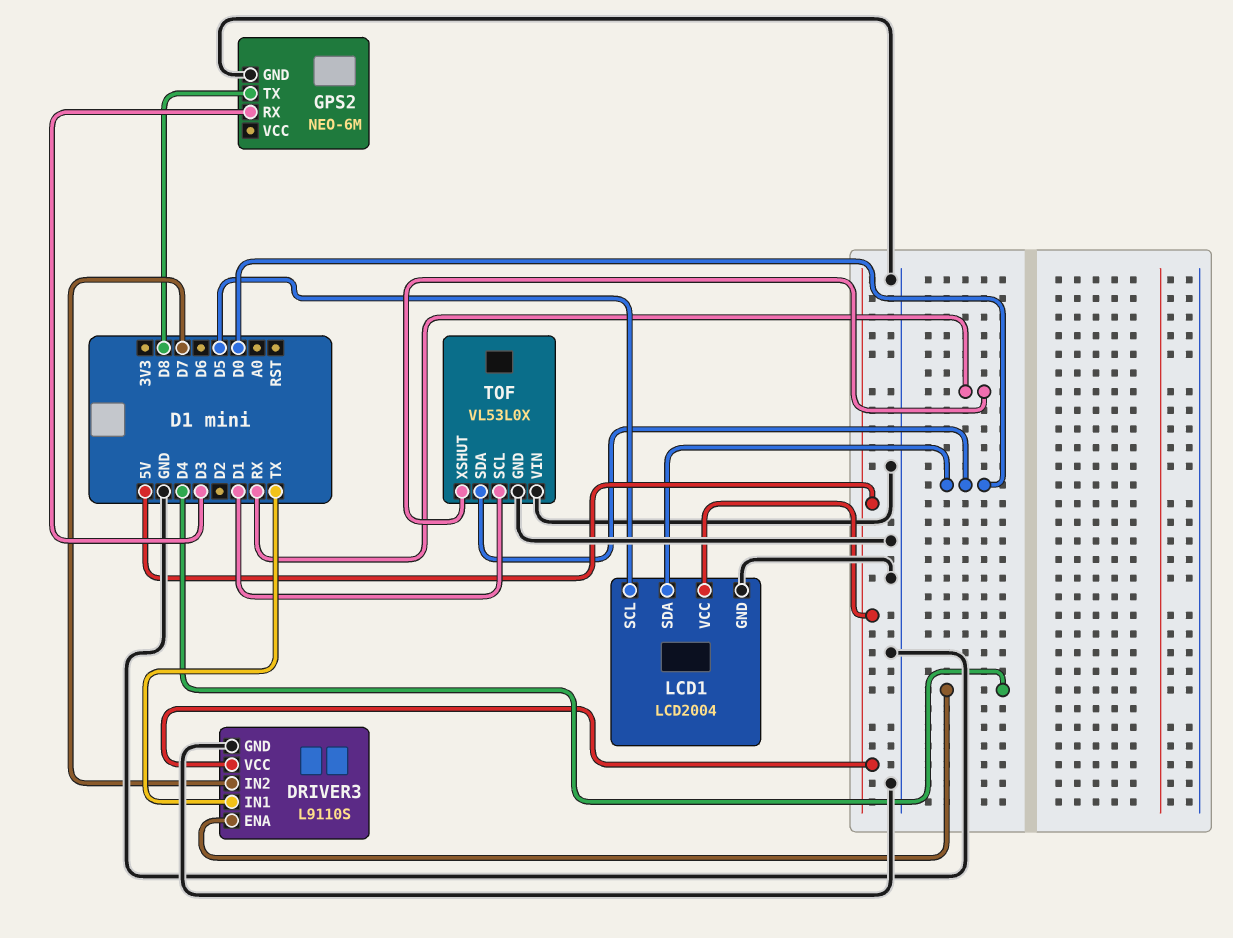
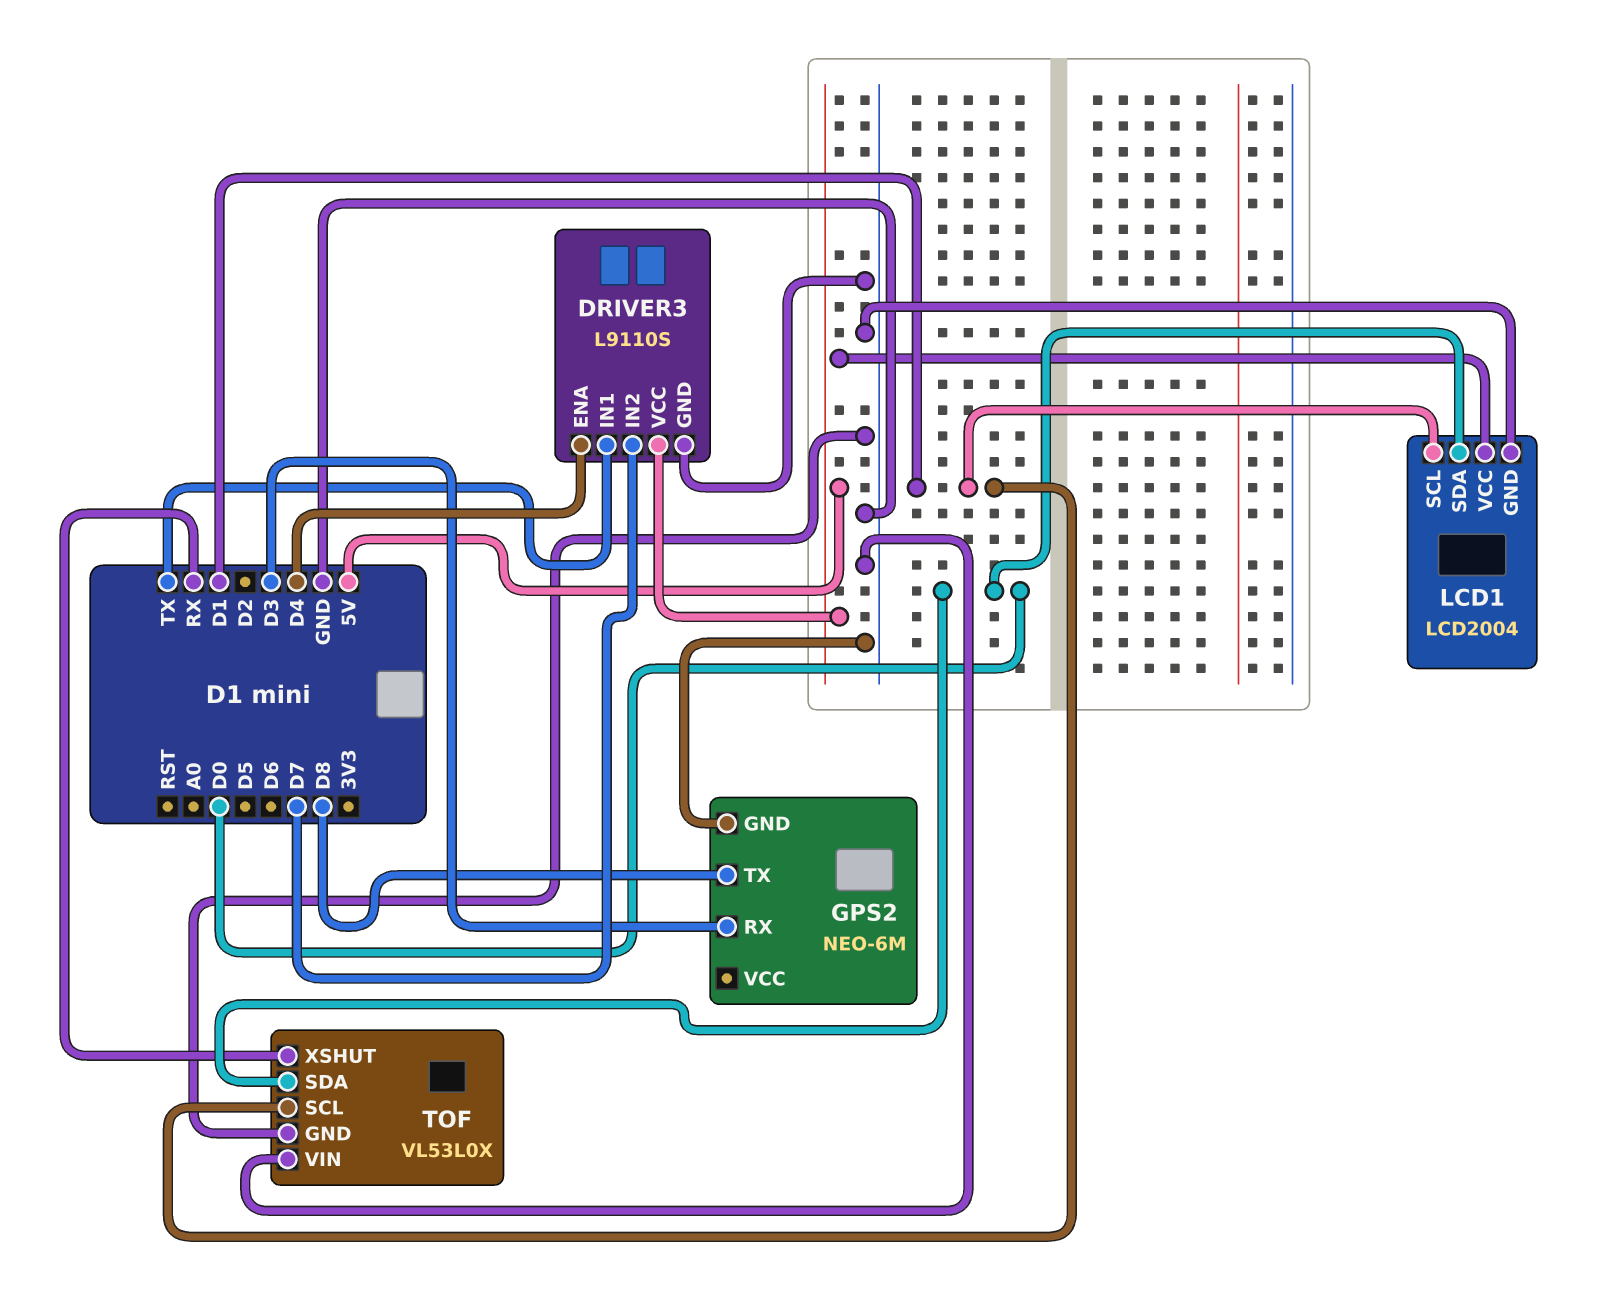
LCD1 pin SCL: D5 -> D1

